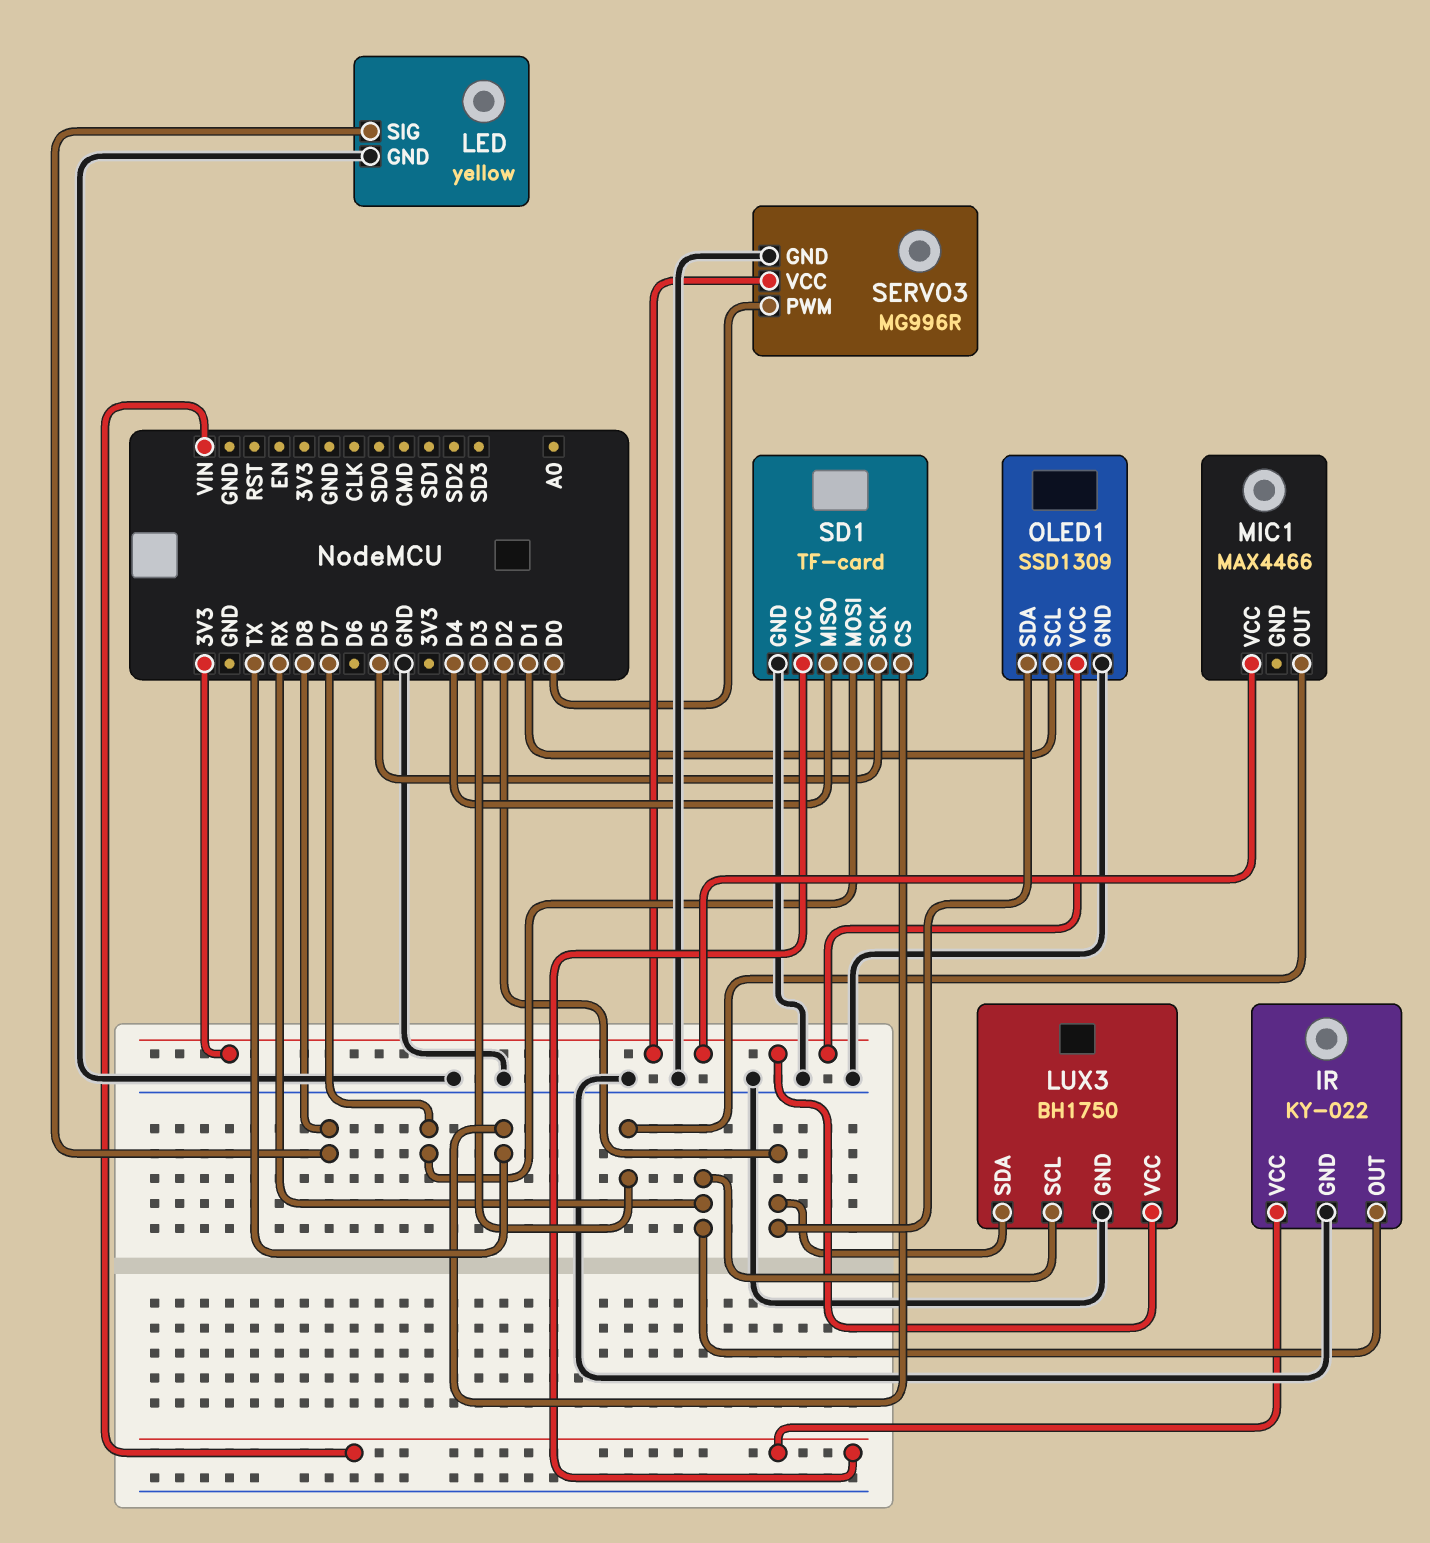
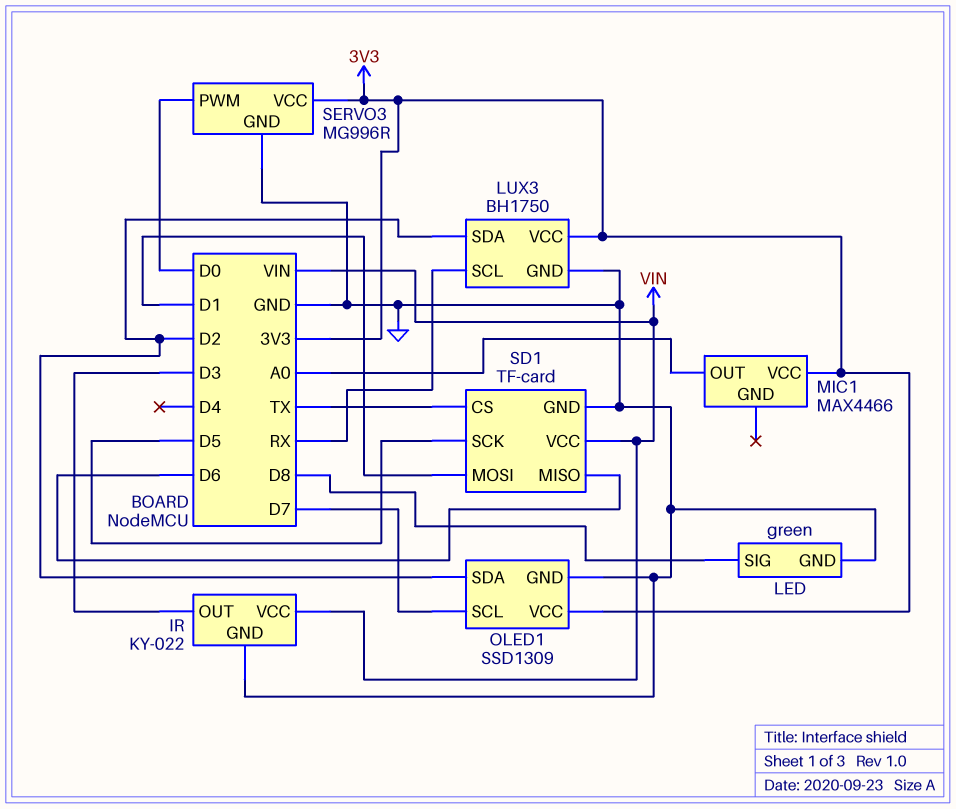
IR pin OUT: RX -> D3
LED: yellow -> green
MIC1 pin OUT: D3 -> A0
OLED1 pin SCL: D1 -> D7
SD1 pin MISO: D4 -> D6
SD1 pin MOSI: D7 -> D1

